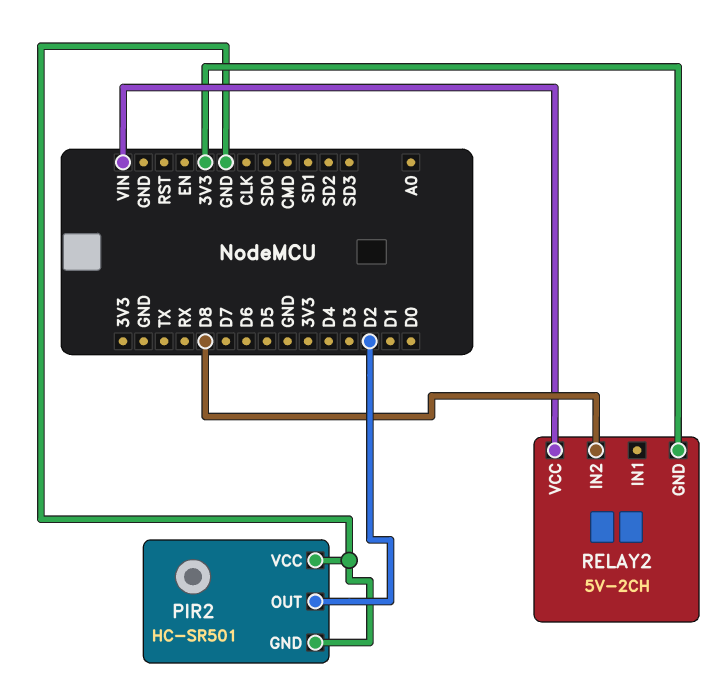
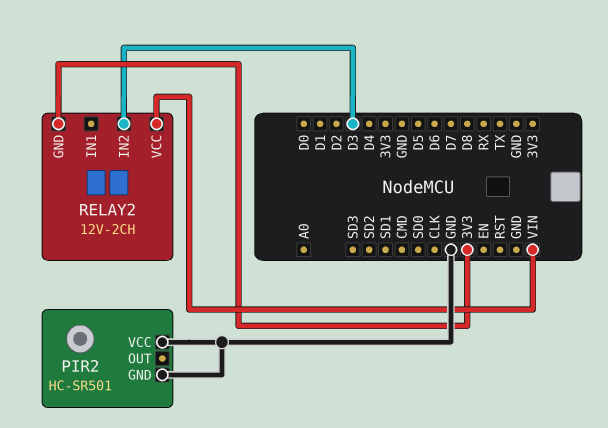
PIR2 pin OUT: D2 -> none
RELAY2: 5V-2CH -> 12V-2CH
RELAY2 pin IN2: D8 -> D3

